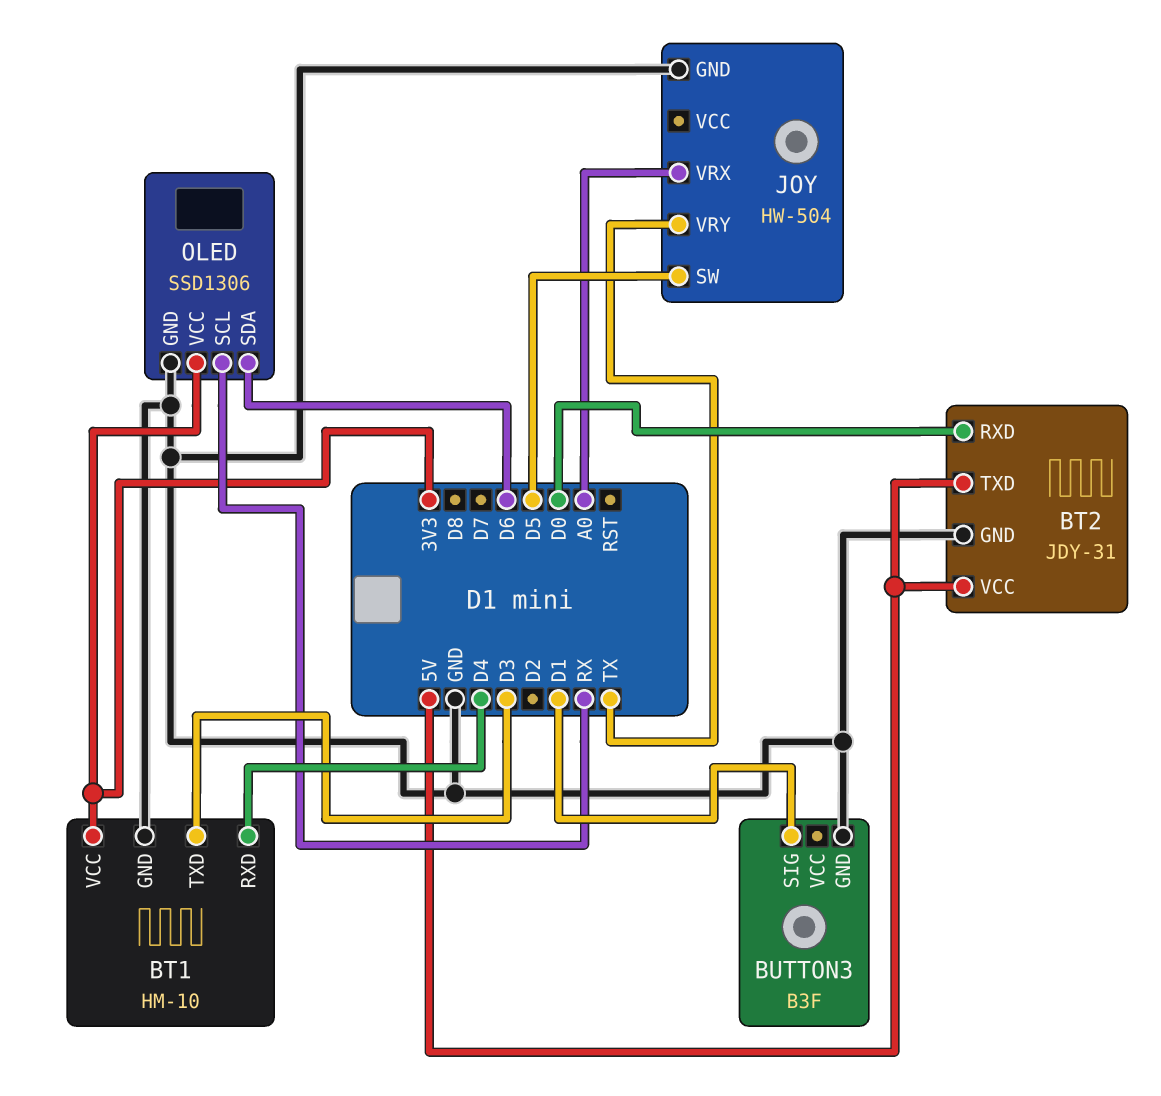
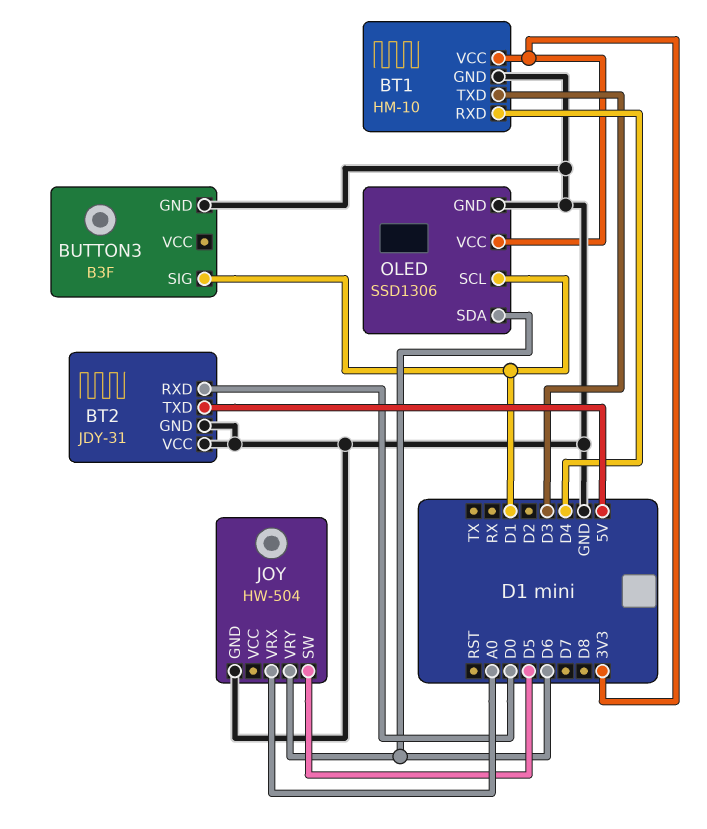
BT2 pin VCC: 5V -> GND
JOY pin VRY: TX -> D6
OLED pin SCL: RX -> D1

